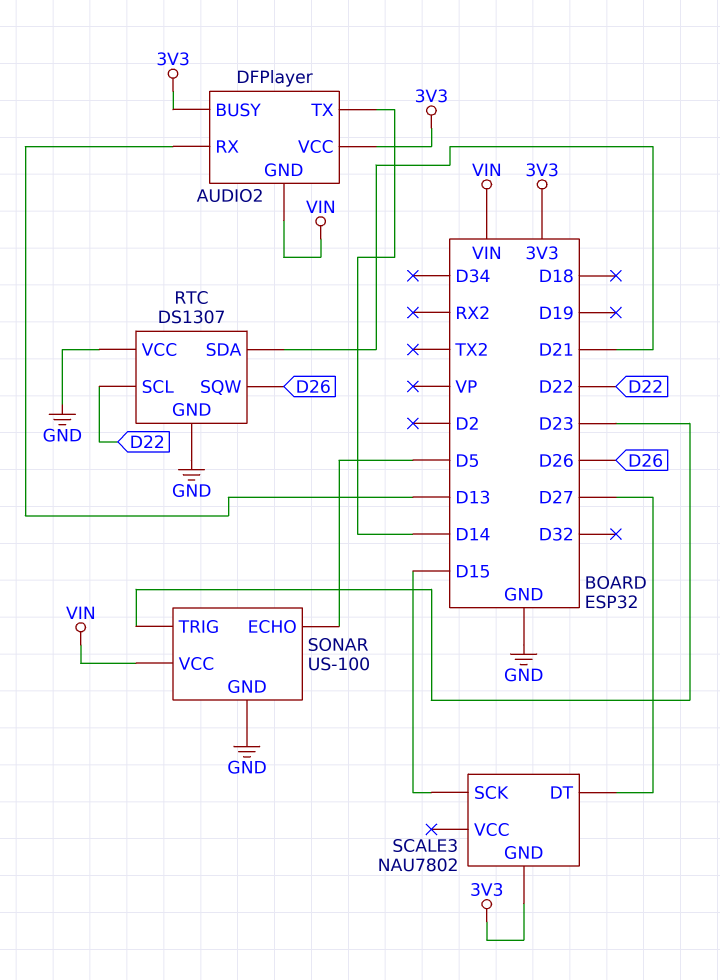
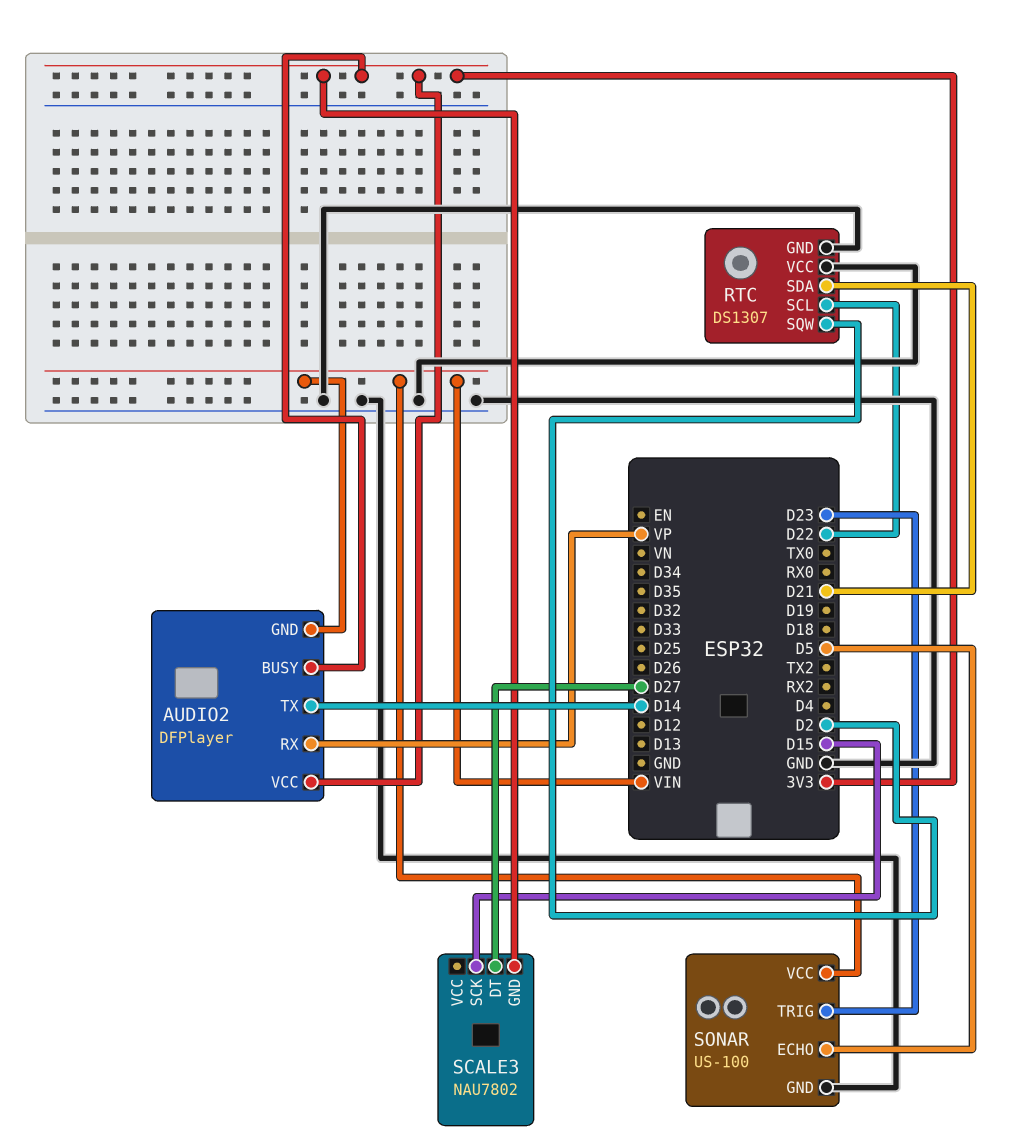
AUDIO2 pin RX: D13 -> VP
RTC pin SQW: D26 -> D2

